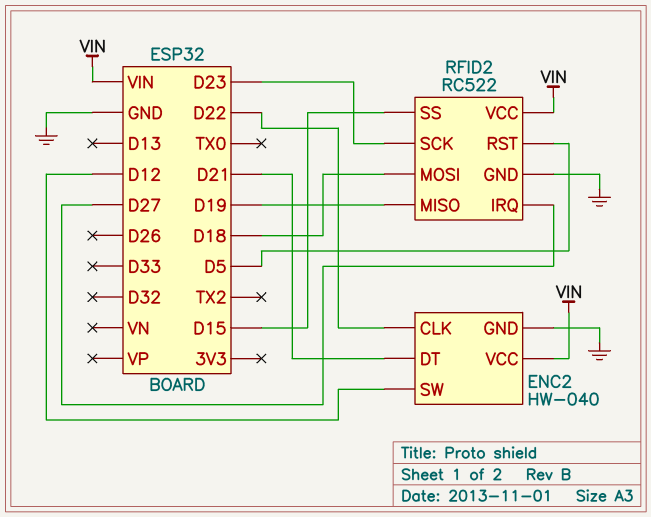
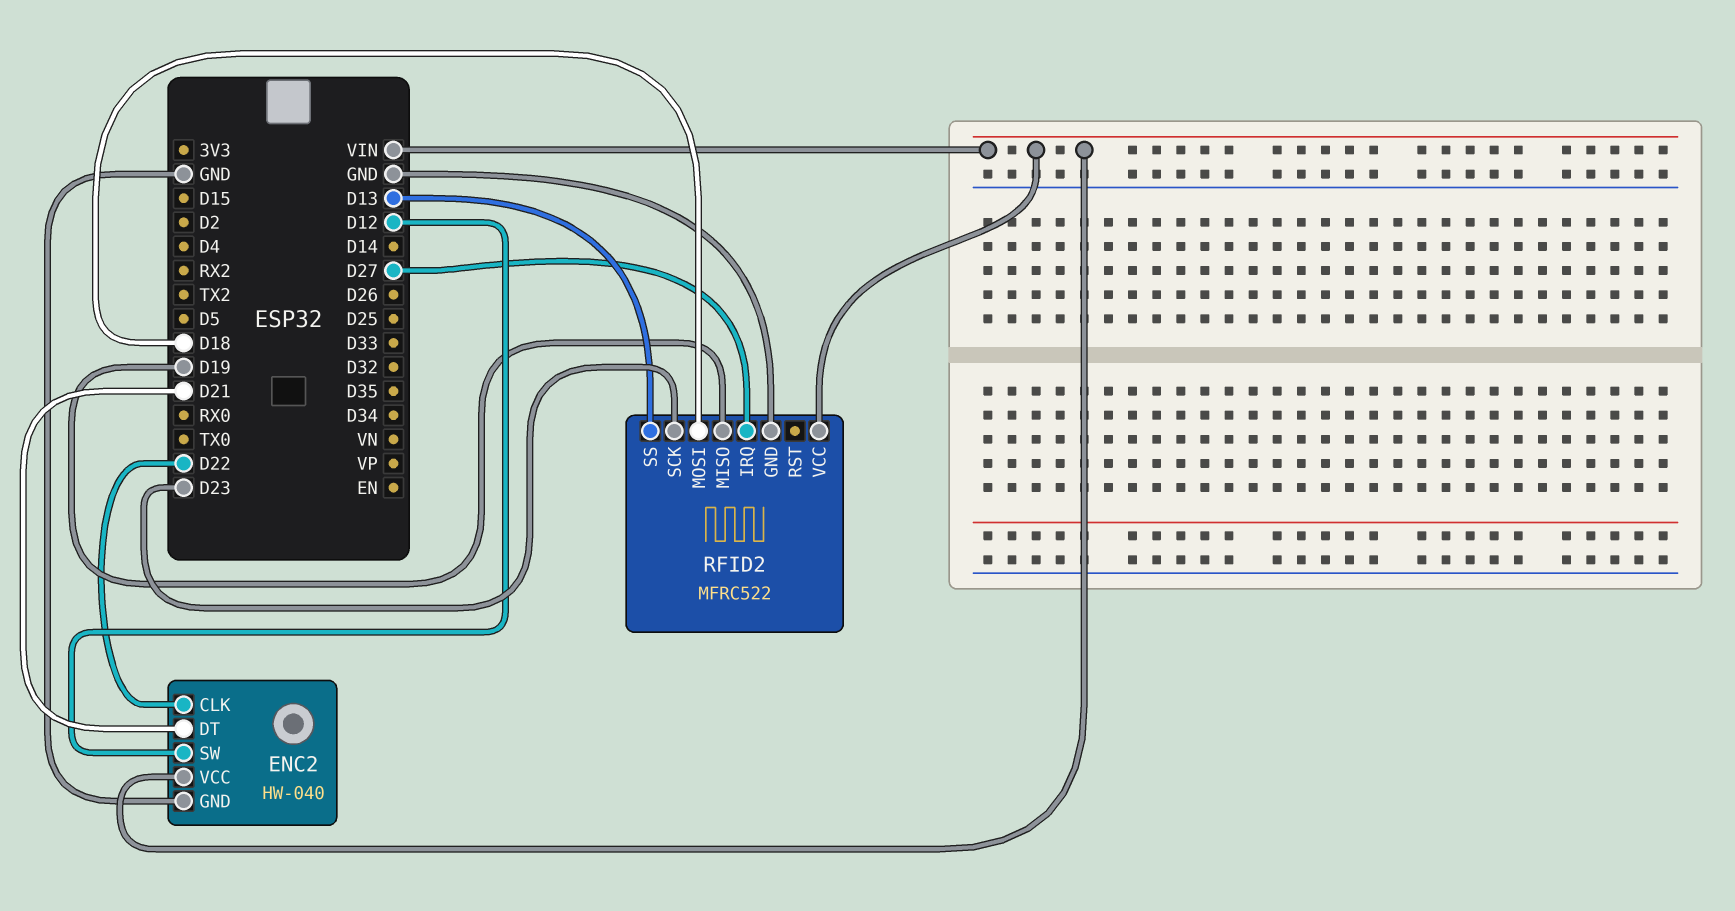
RFID2: RC522 -> MFRC522
RFID2 pin RST: D5 -> none
RFID2 pin SS: D15 -> D13

